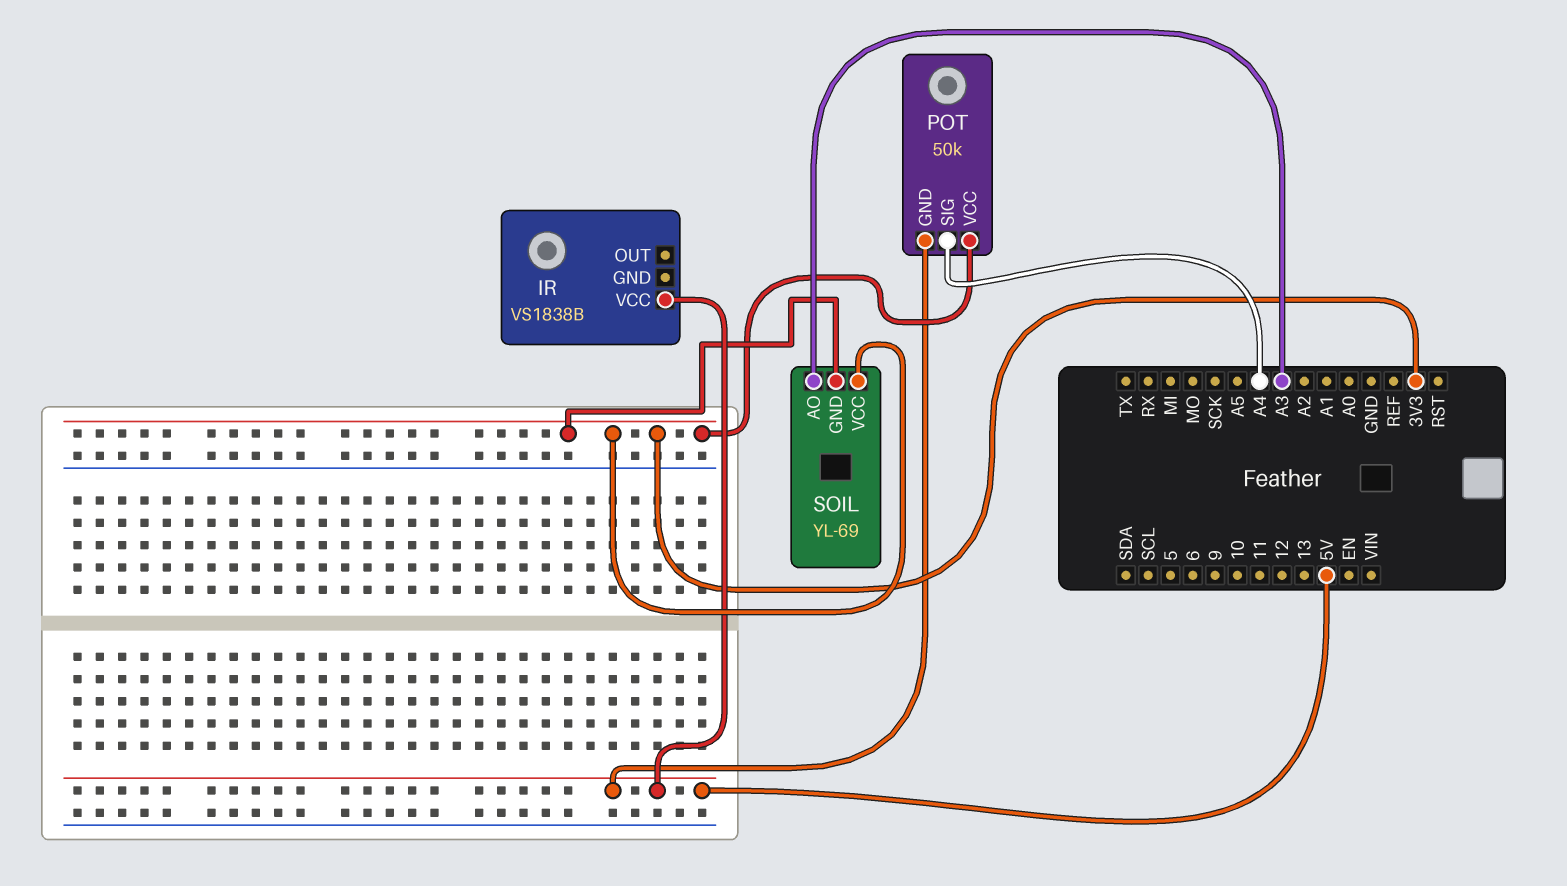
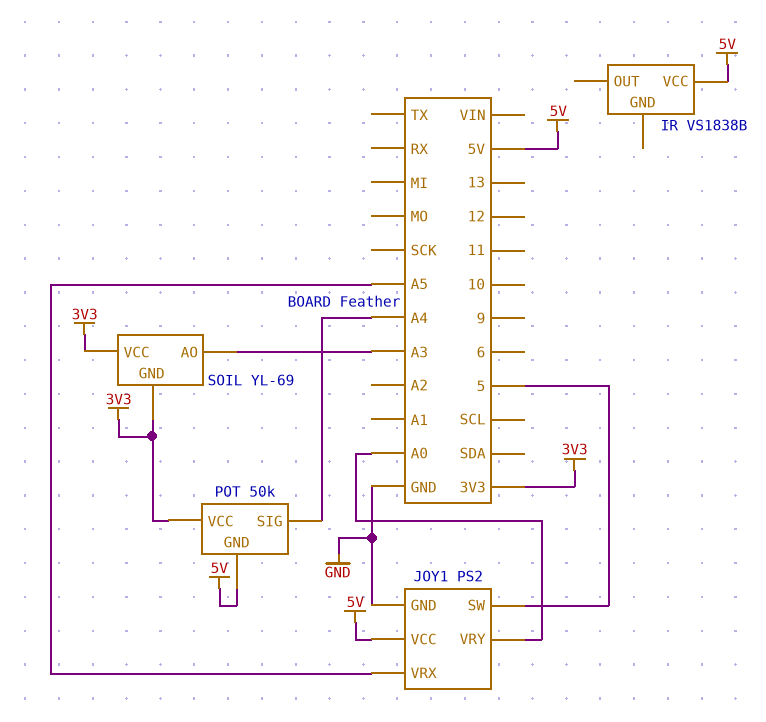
JOY1: none -> PS2
JOY1 pin GND: none -> GND
JOY1 pin SW: none -> 5
JOY1 pin VCC: none -> 5V
JOY1 pin VRX: none -> A5
JOY1 pin VRY: none -> A0

